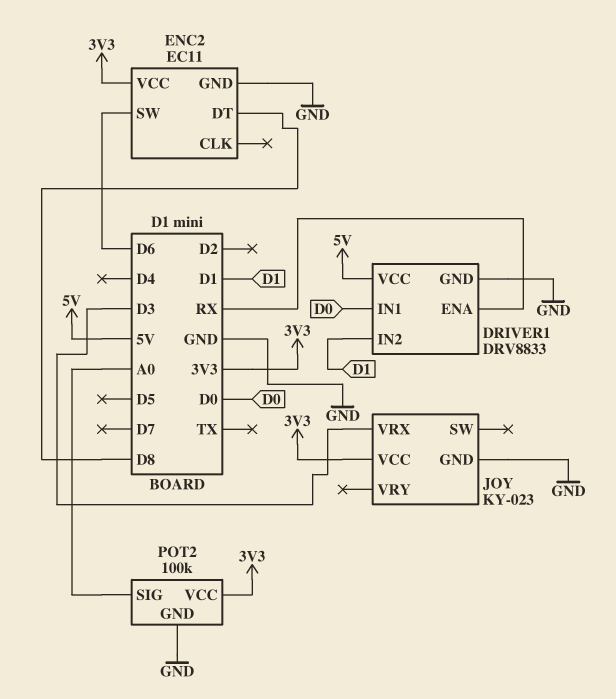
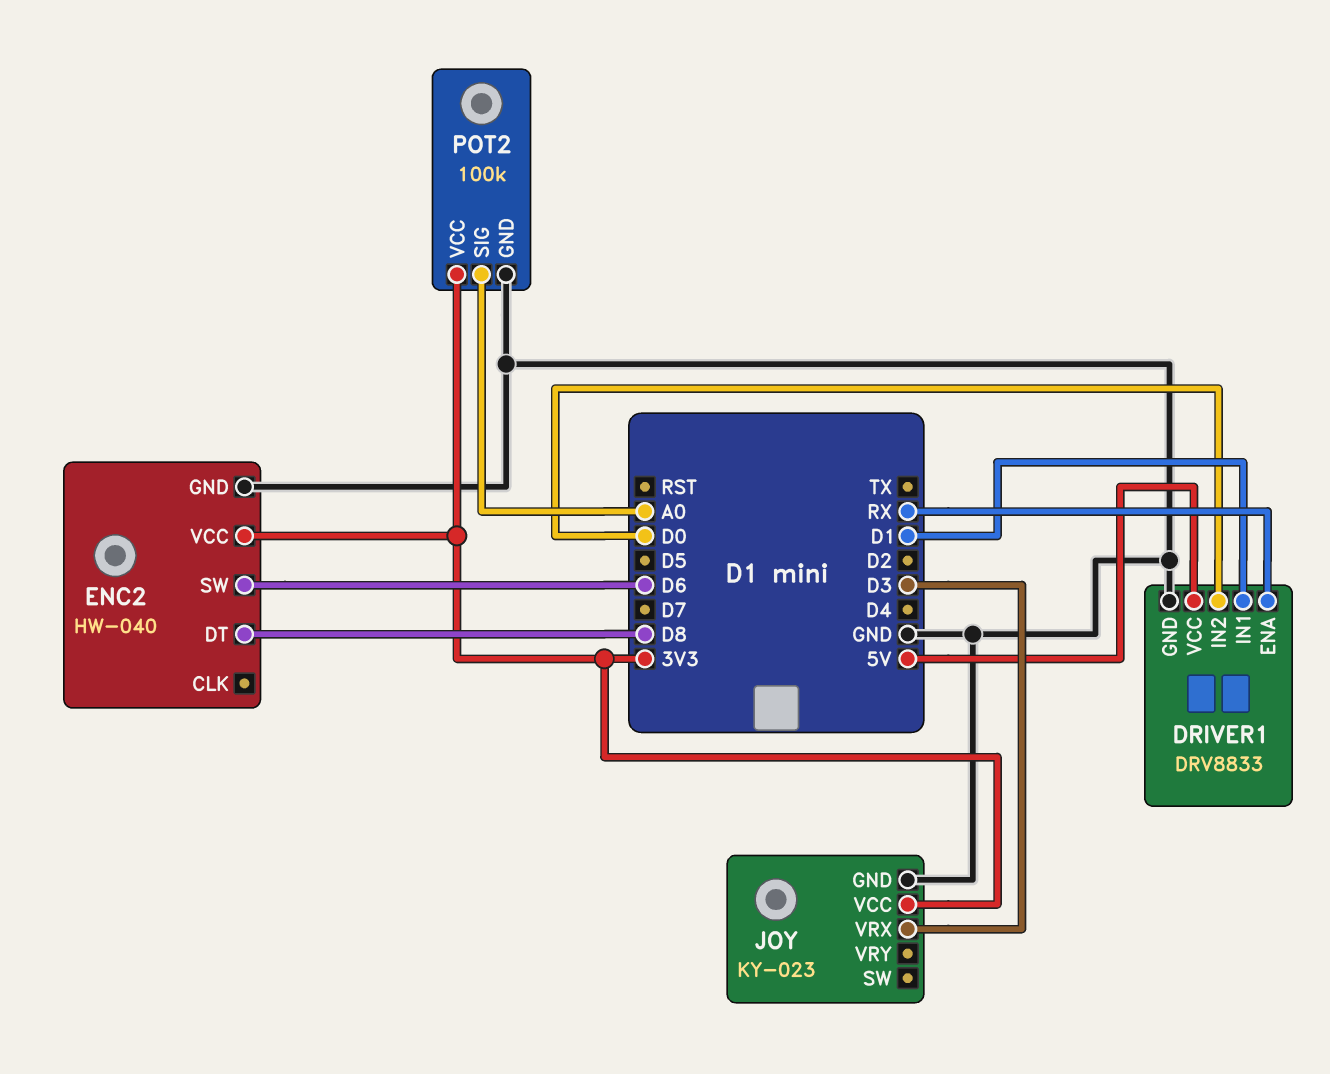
DRIVER1 pin IN1: D0 -> D1
DRIVER1 pin IN2: D1 -> D0
ENC2: EC11 -> HW-040

